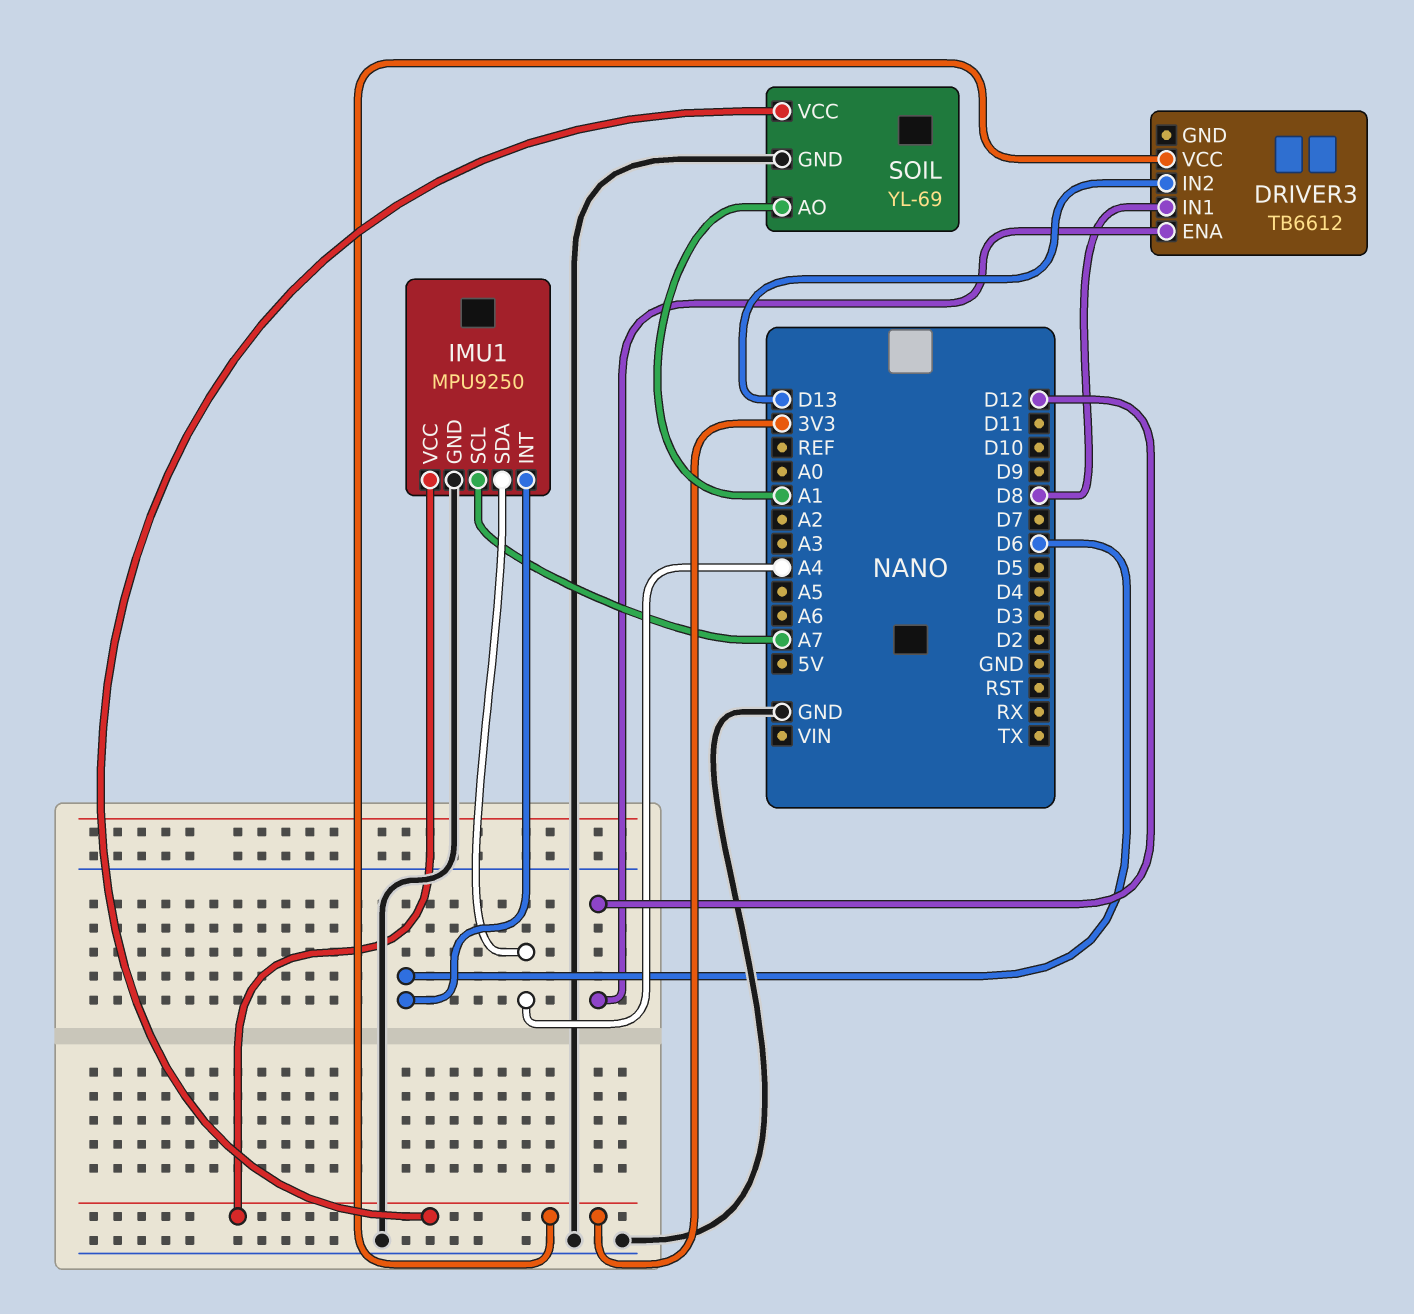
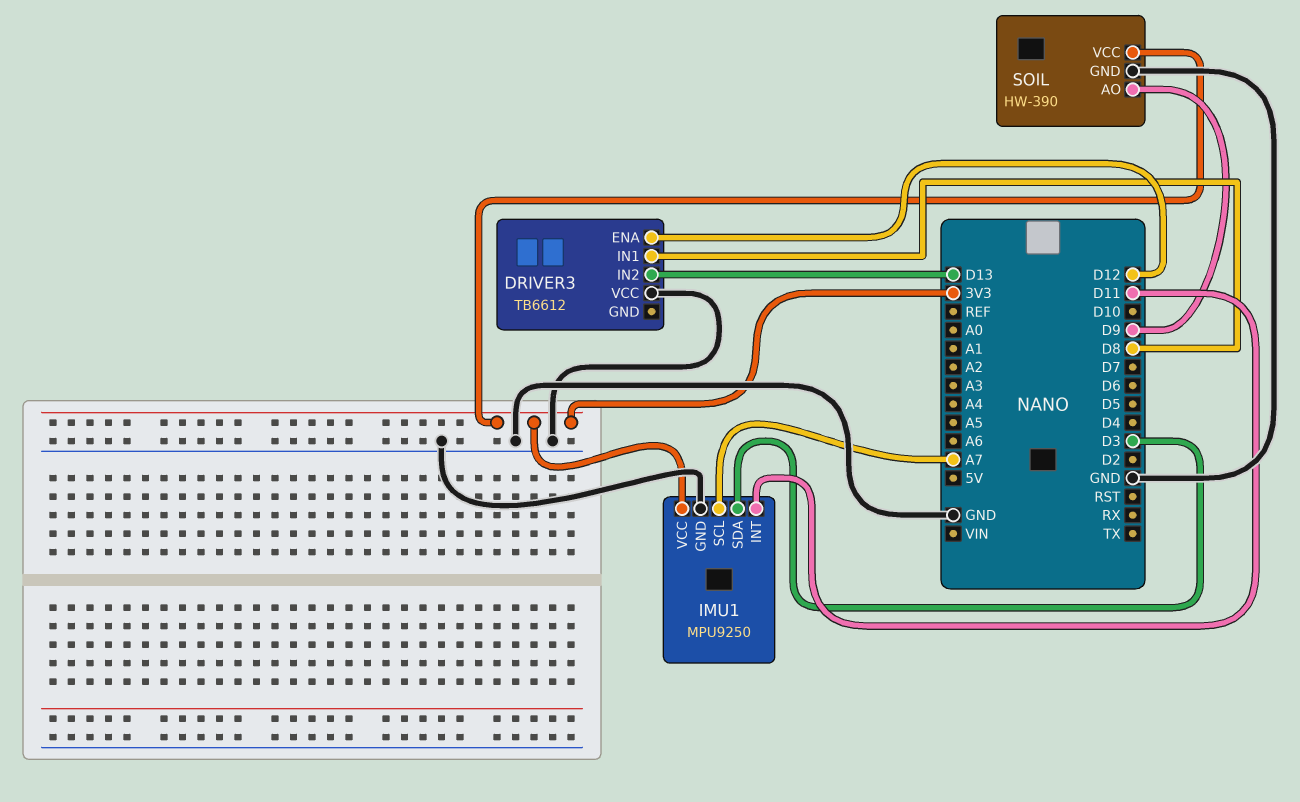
DRIVER3 pin VCC: 3V3 -> GND
IMU1 pin INT: D6 -> D11
IMU1 pin SDA: A4 -> D3
SOIL: YL-69 -> HW-390
SOIL pin AO: A1 -> D9

